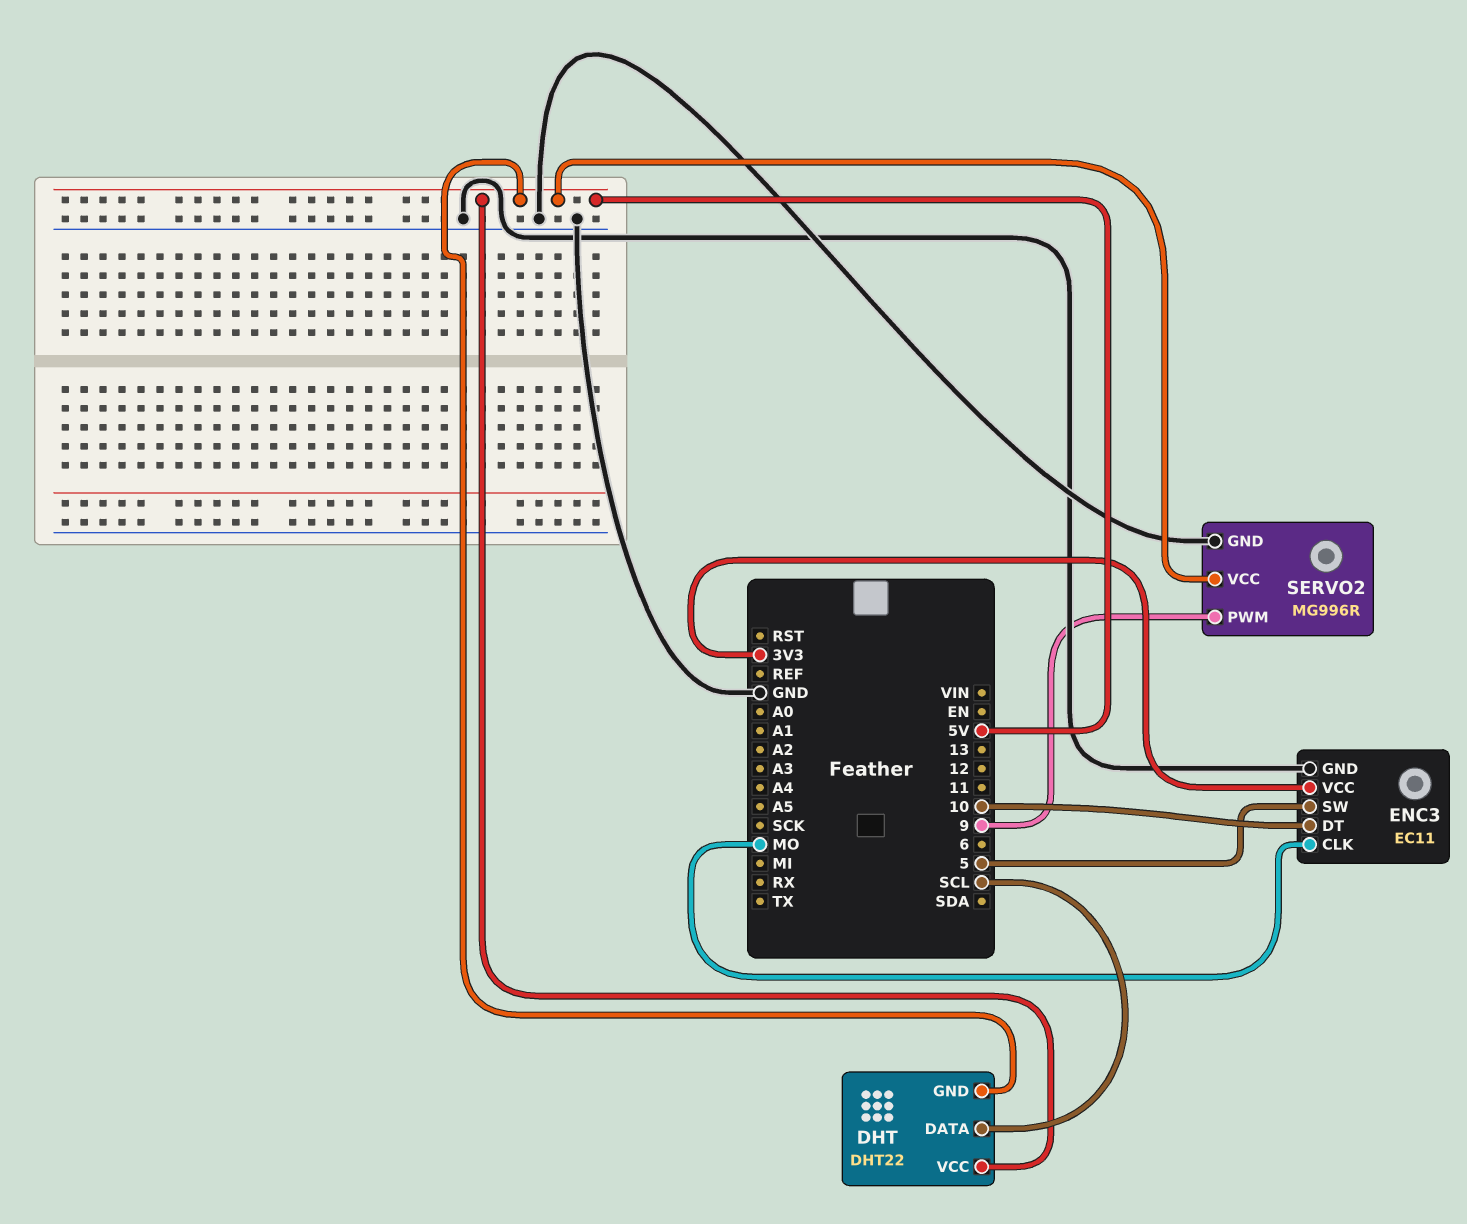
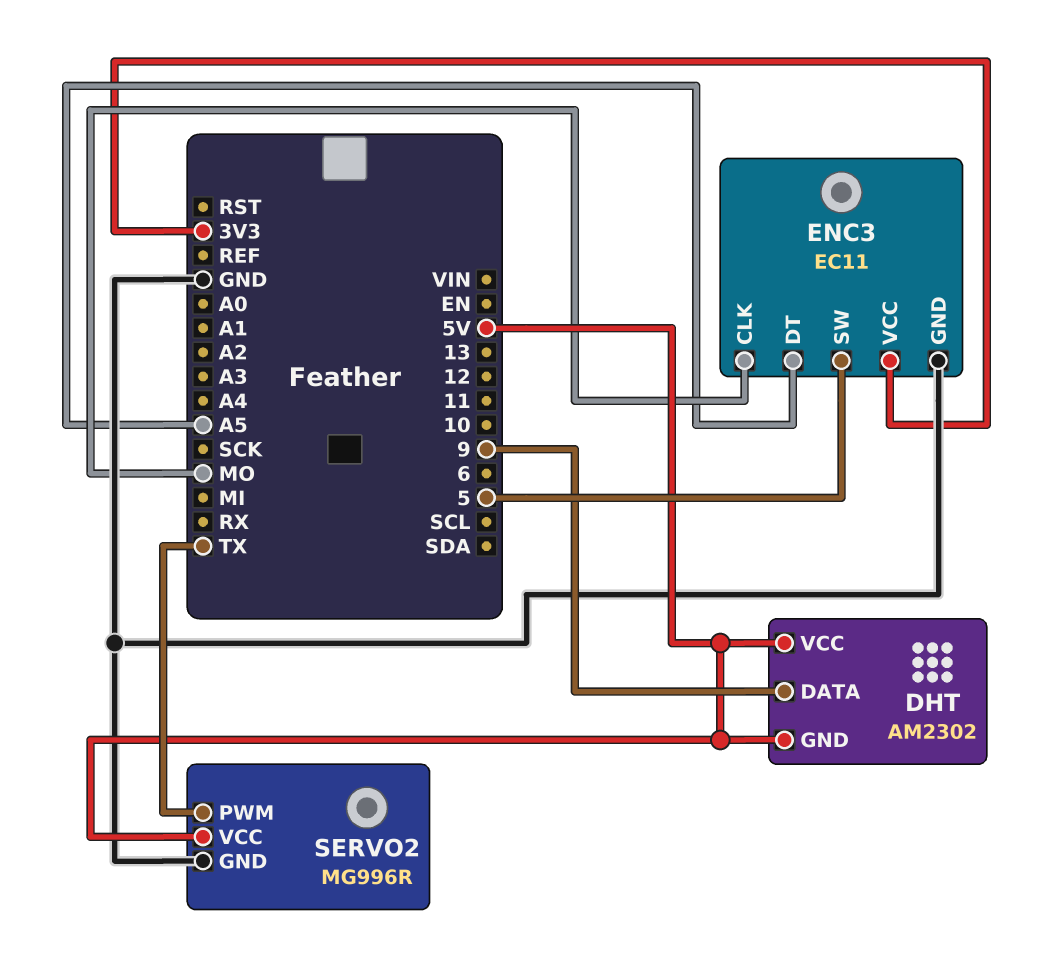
DHT: DHT22 -> AM2302
DHT pin DATA: SCL -> 9
ENC3 pin DT: 10 -> A5
SERVO2 pin PWM: 9 -> TX

